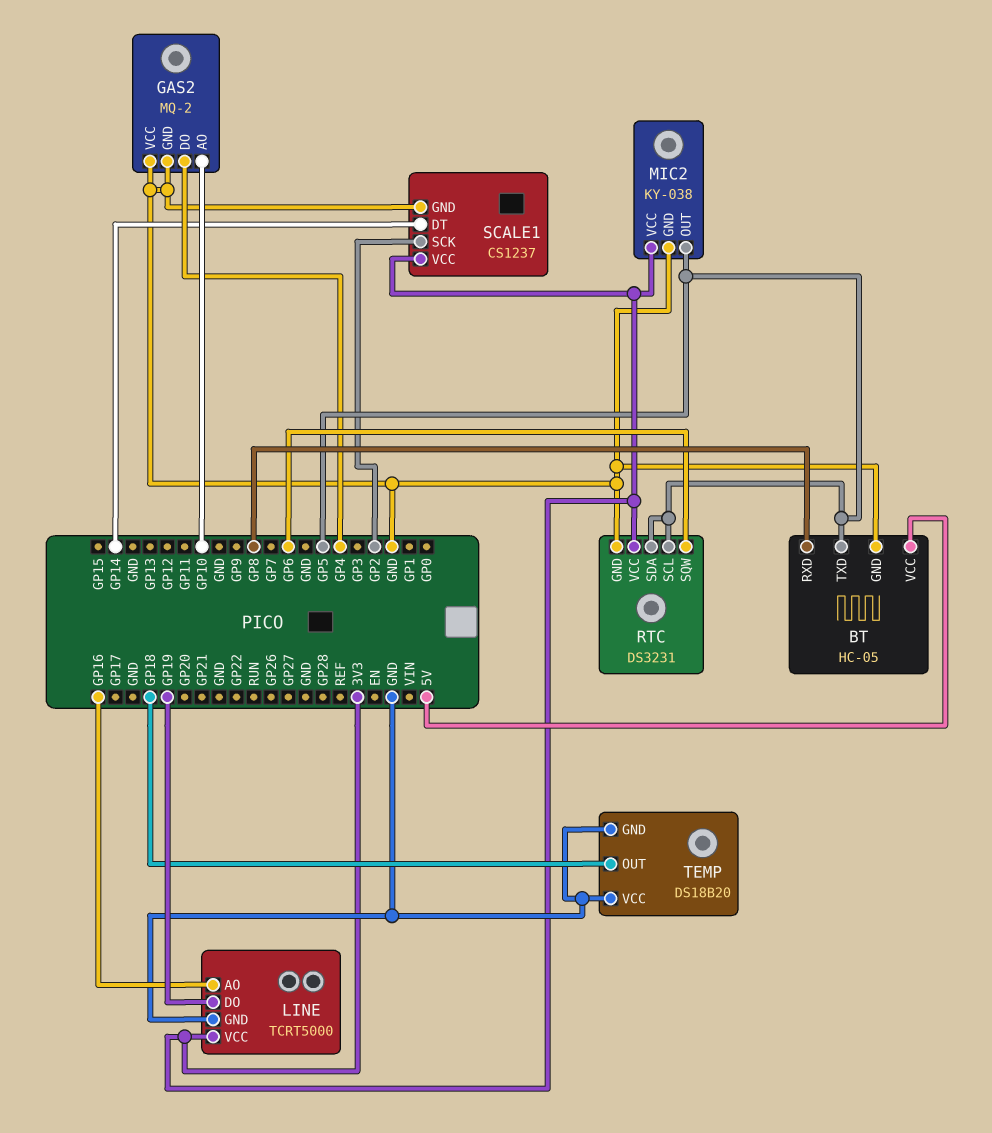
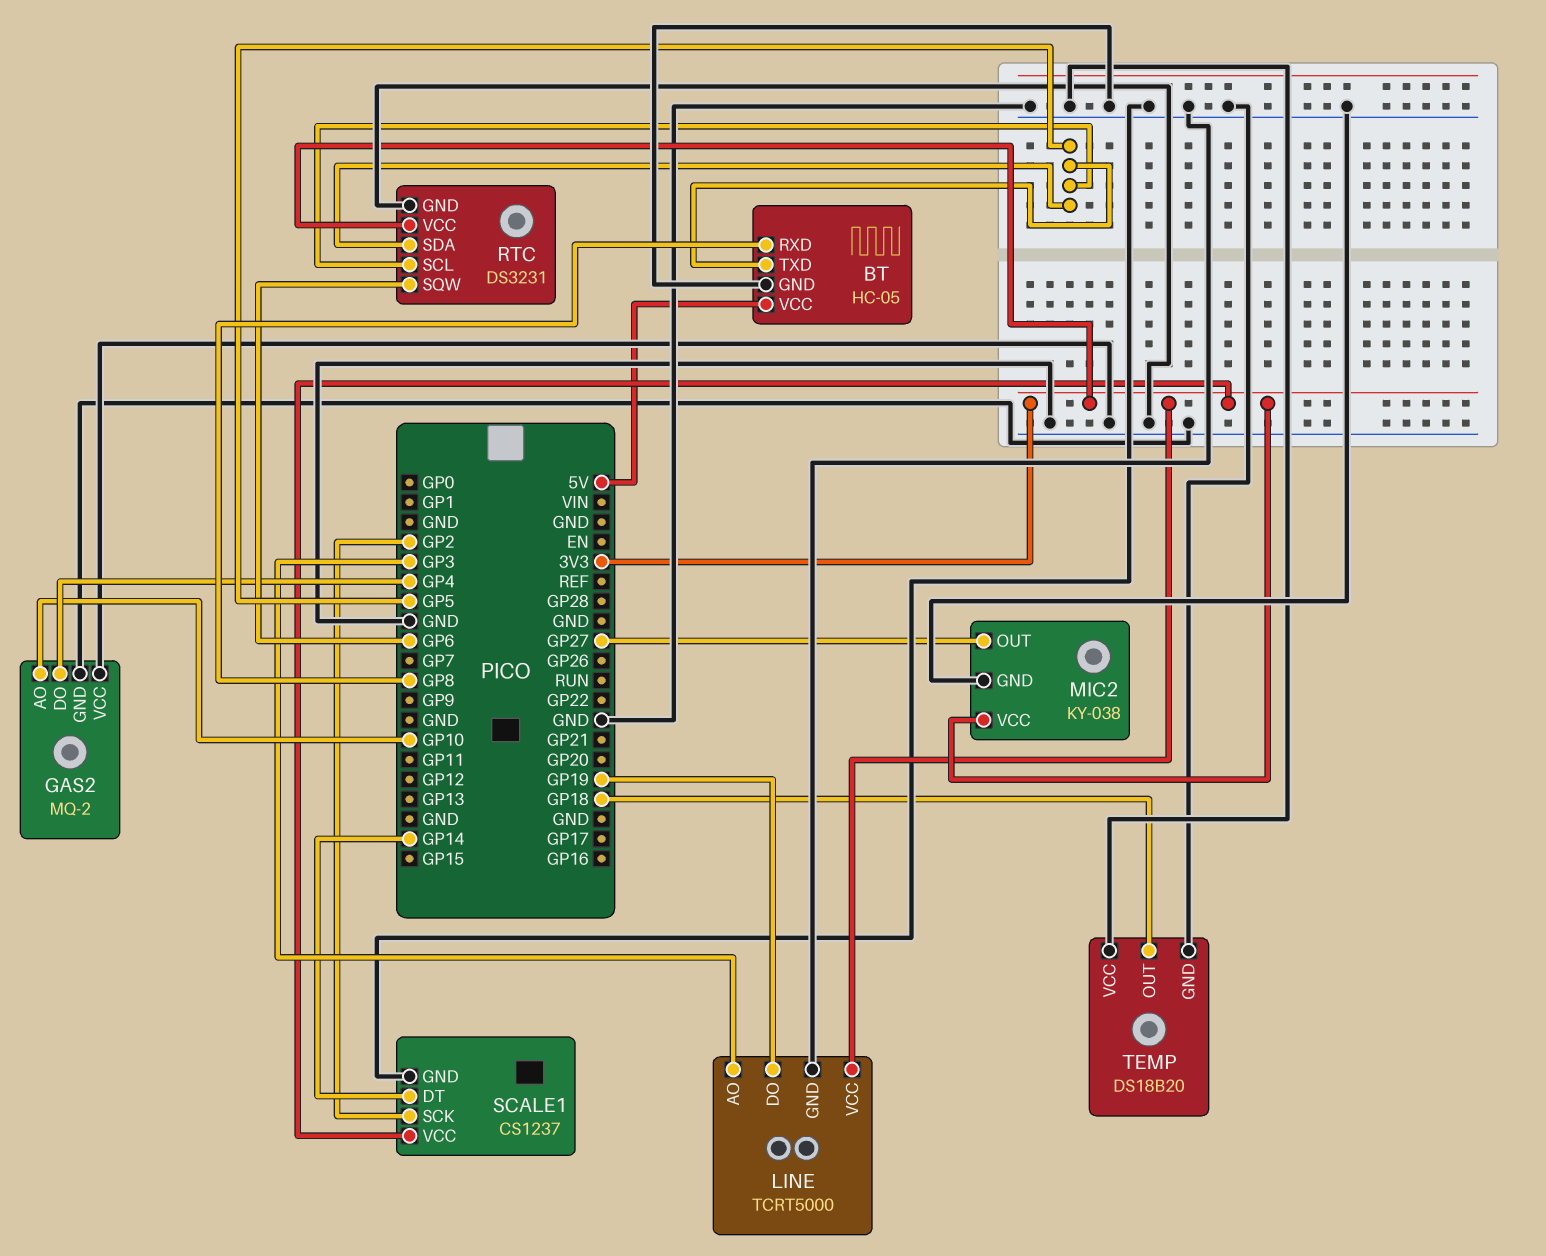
LINE pin AO: GP16 -> GP3
MIC2 pin OUT: GP5 -> GP27

